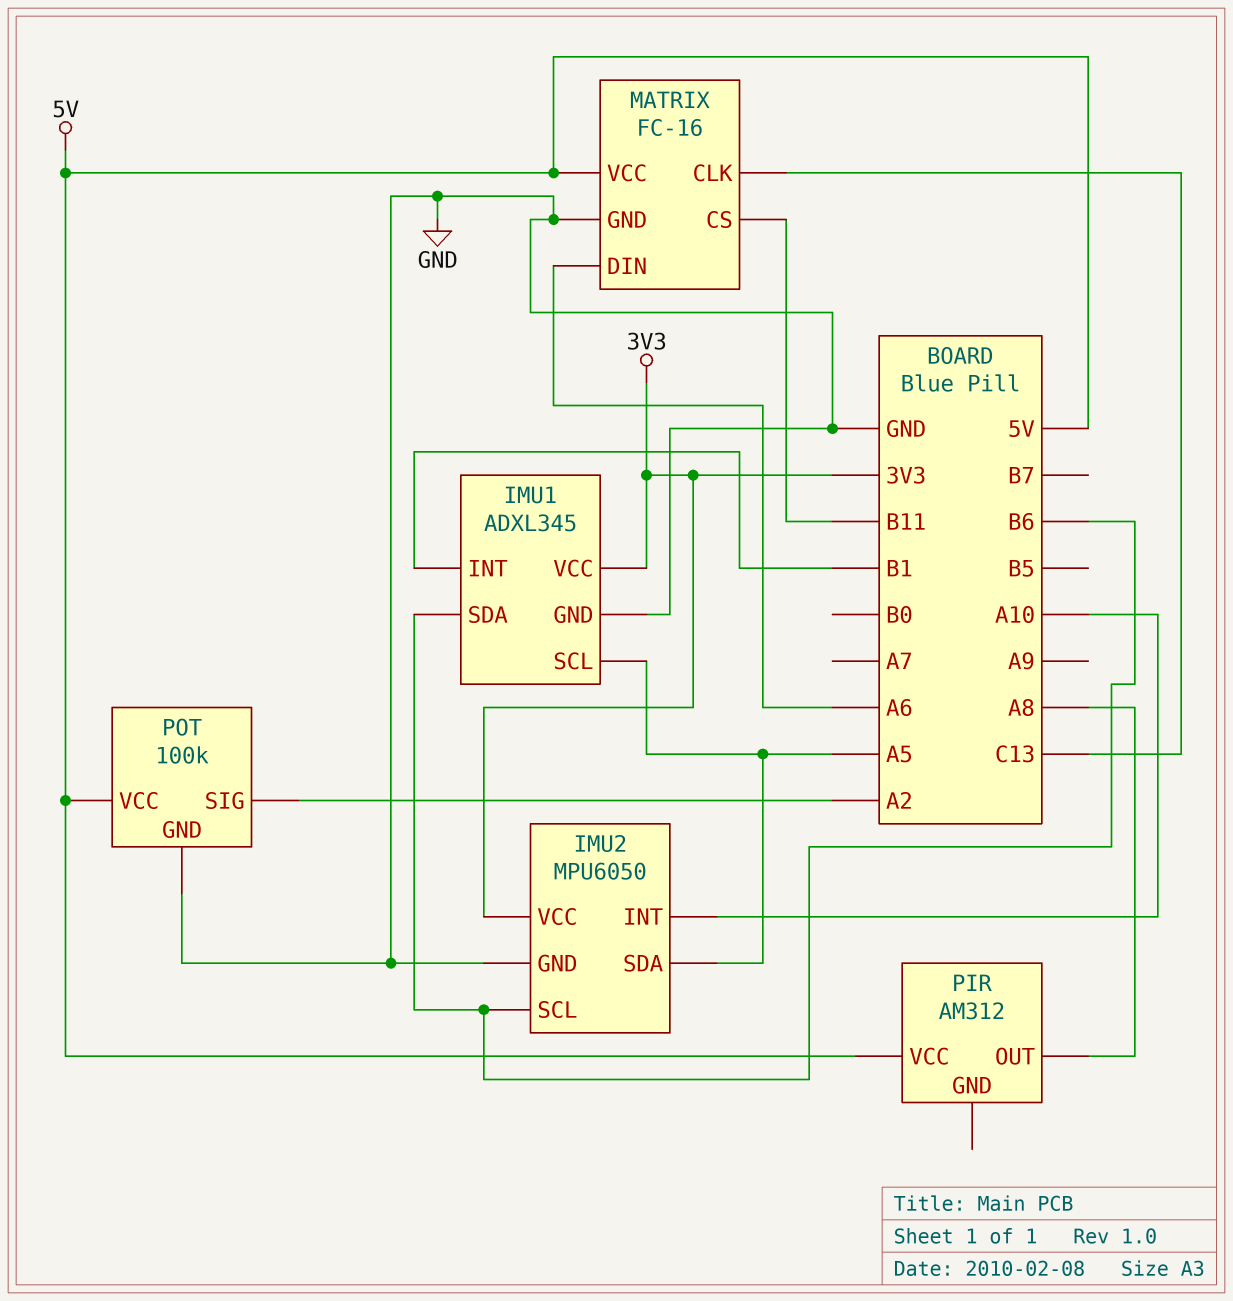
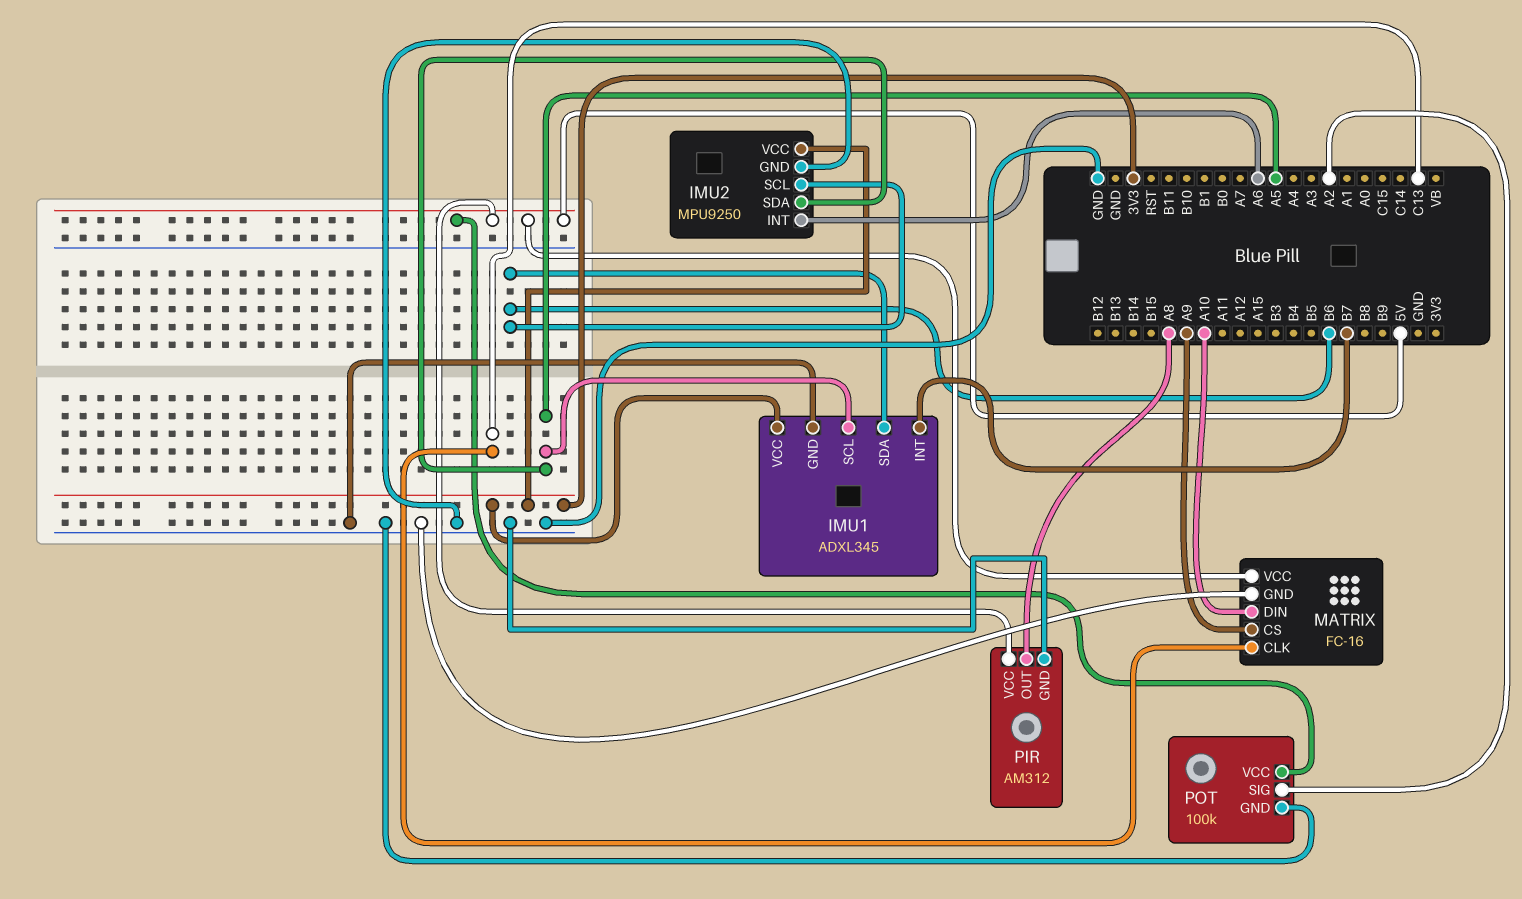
IMU1 pin INT: B1 -> B7
IMU2: MPU6050 -> MPU9250
IMU2 pin INT: A10 -> A6
MATRIX pin CS: B11 -> A9
MATRIX pin DIN: A6 -> A10
PIR pin GND: none -> GND

